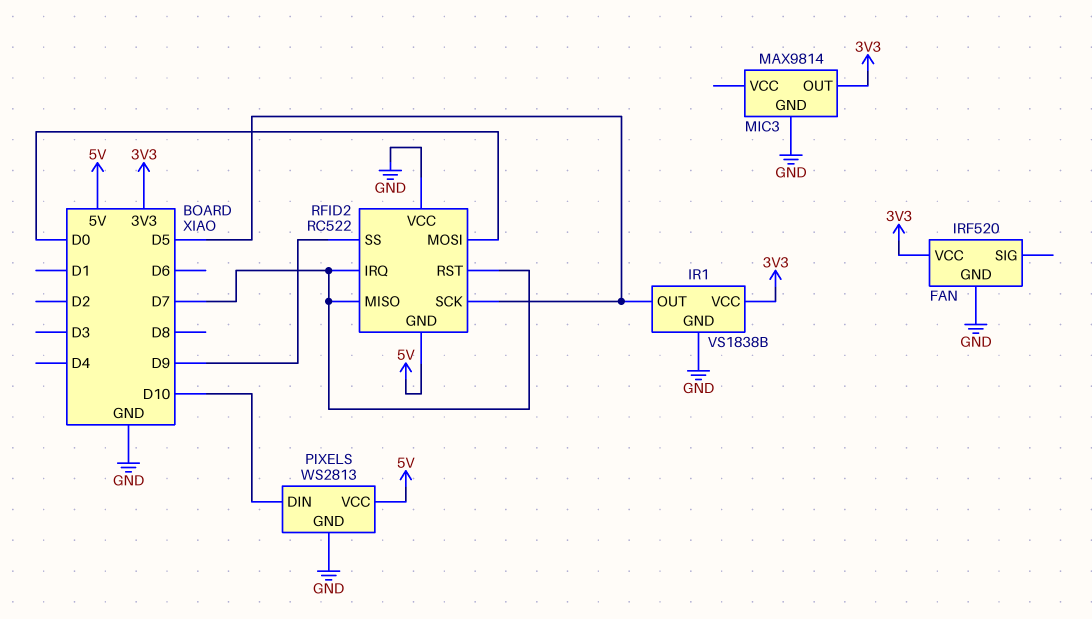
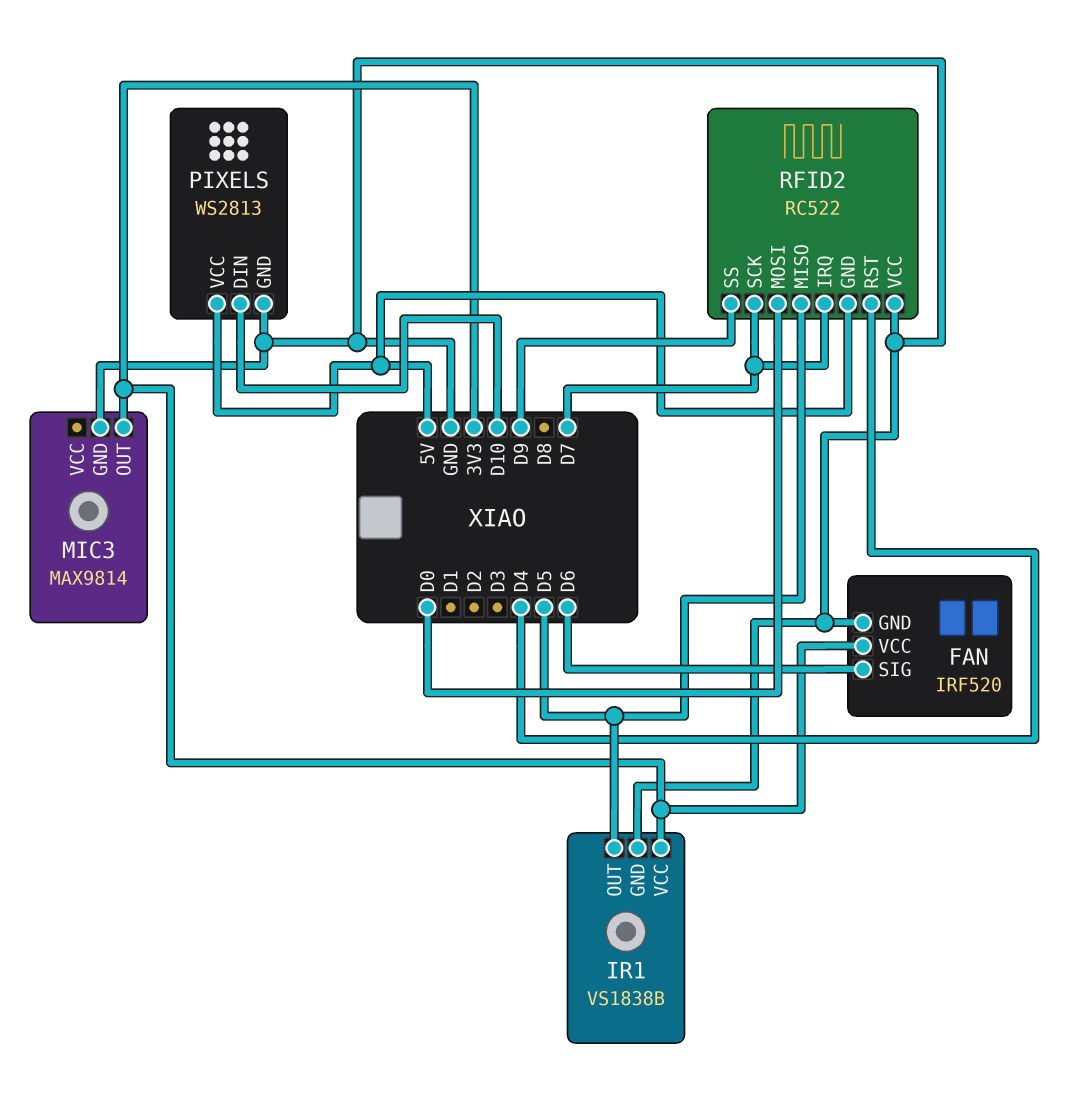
FAN pin SIG: none -> D6
RFID2 pin MISO: D7 -> D5
RFID2 pin RST: D7 -> D4
RFID2 pin SCK: D5 -> D7

